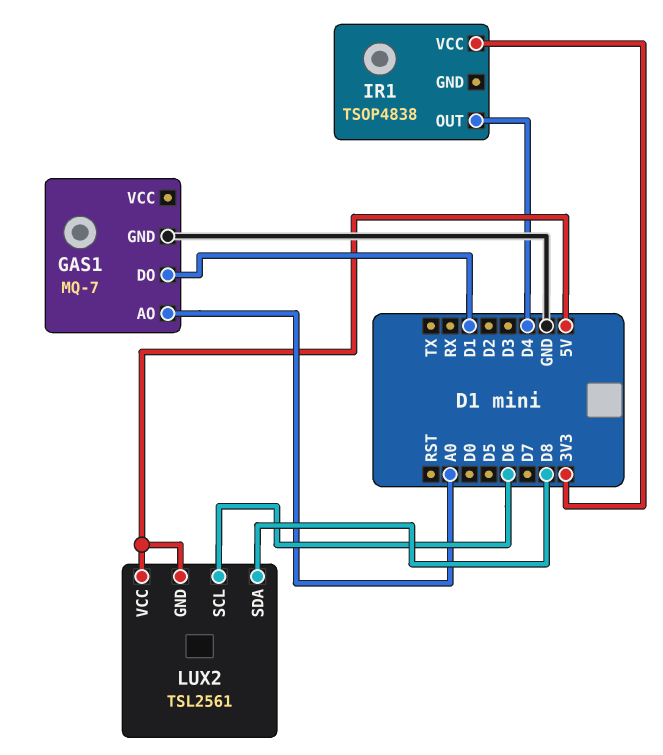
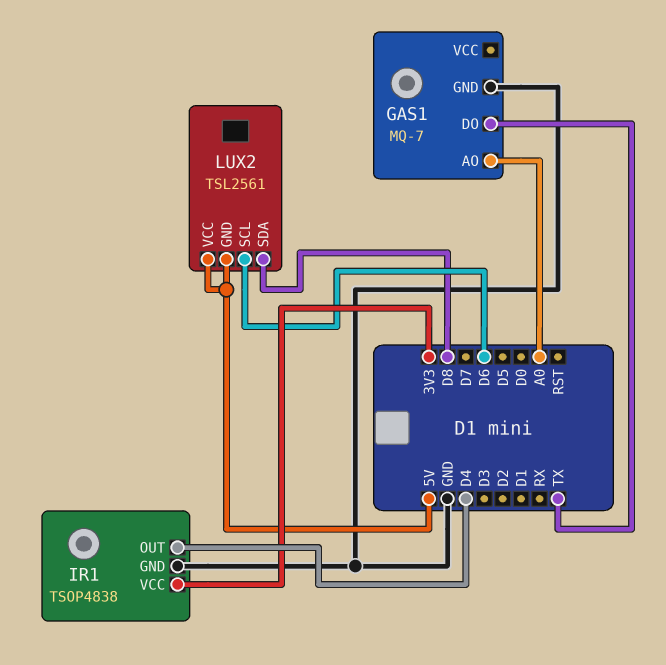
GAS1 pin DO: D1 -> TX
IR1 pin GND: none -> GND

